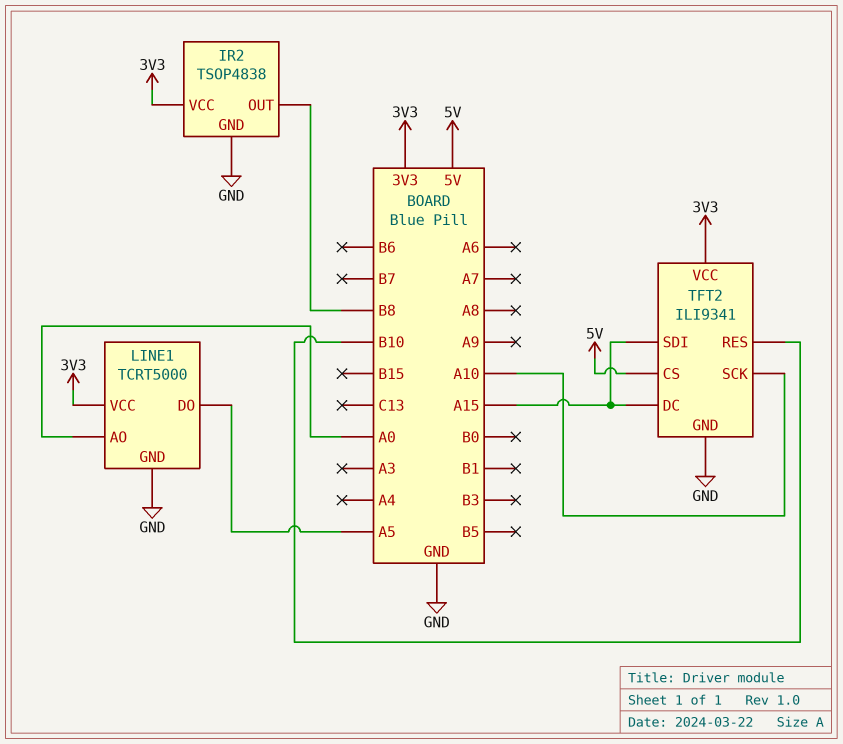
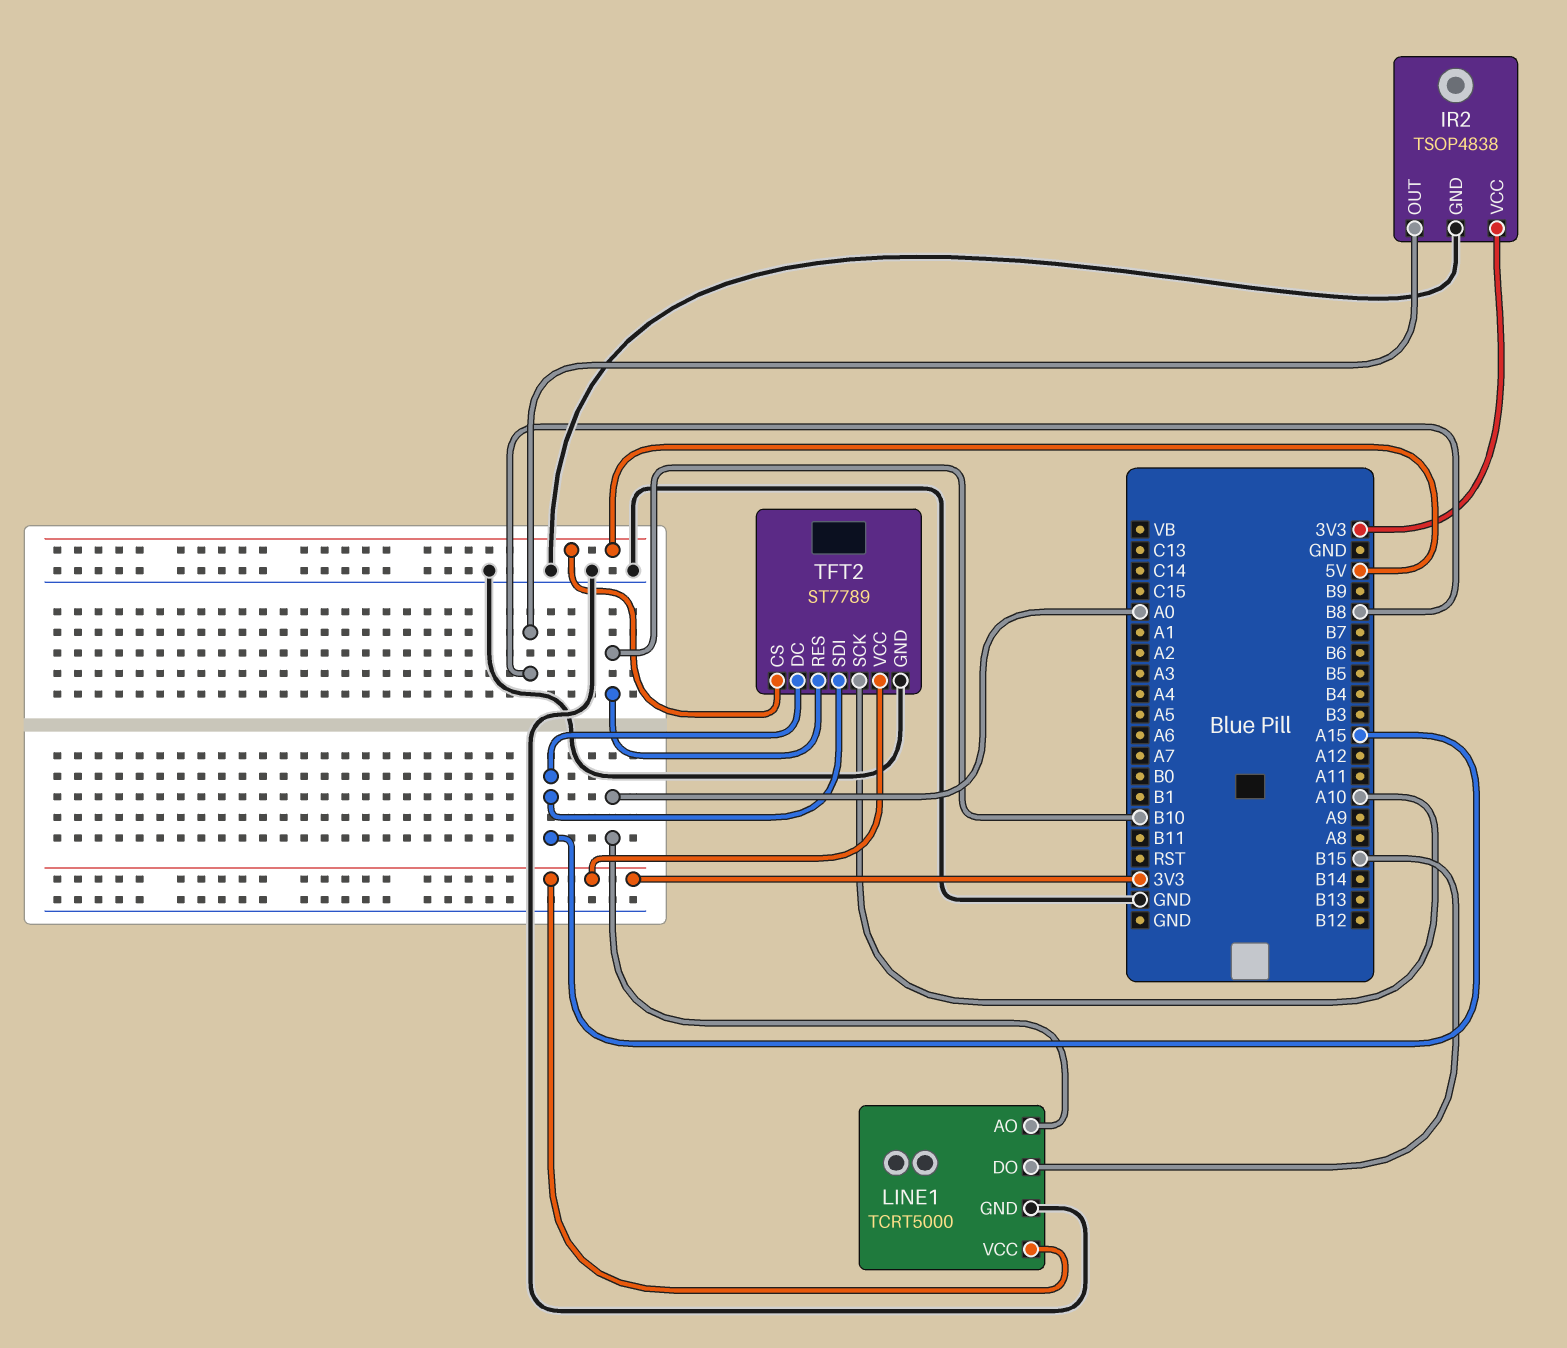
LINE1 pin DO: A5 -> B15
TFT2: ILI9341 -> ST7789

